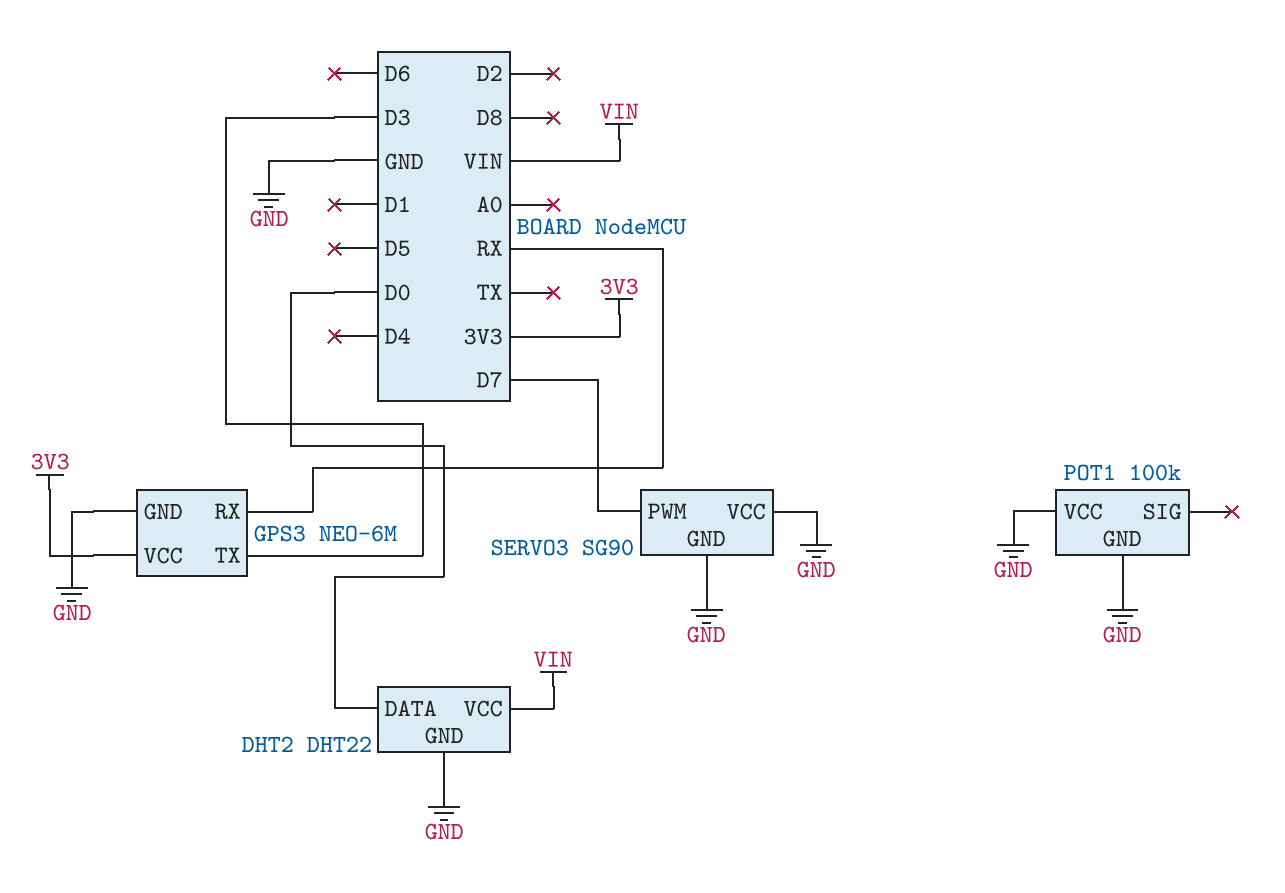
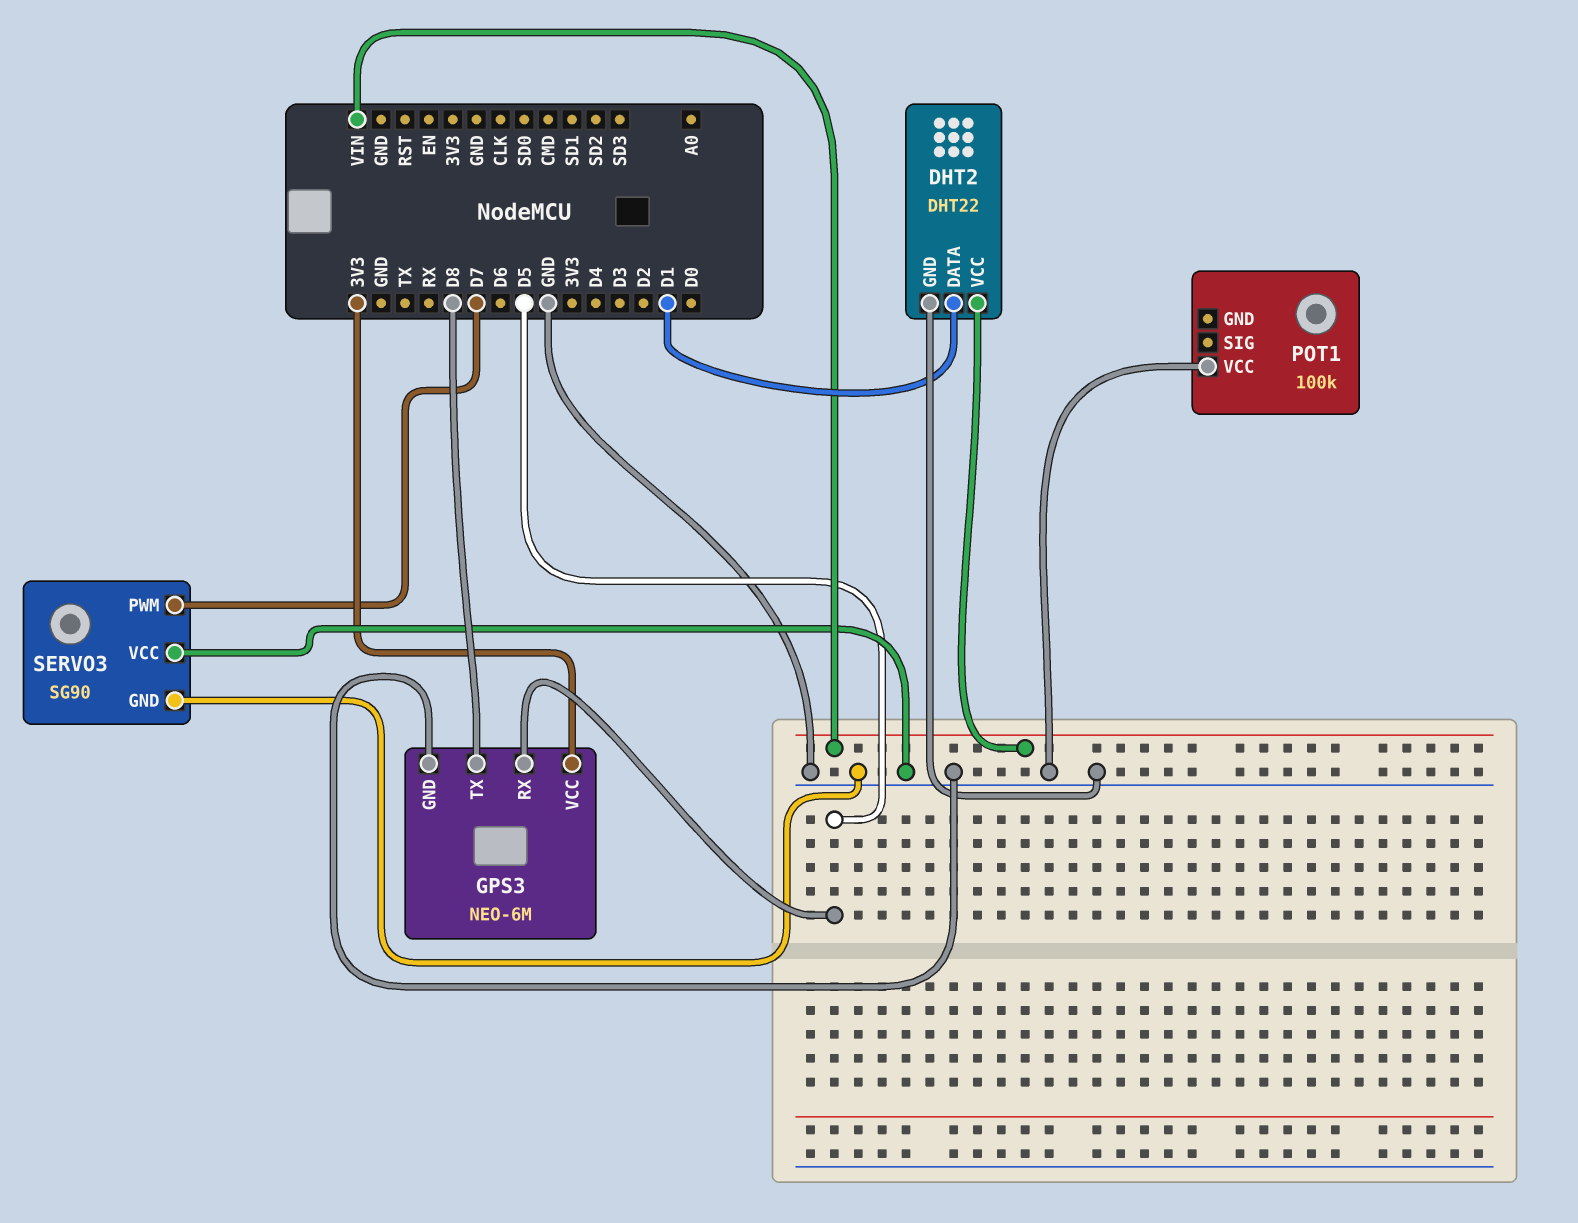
DHT2 pin DATA: D0 -> D1
GPS3 pin RX: RX -> D5
GPS3 pin TX: D3 -> D8
POT1 pin GND: GND -> none

